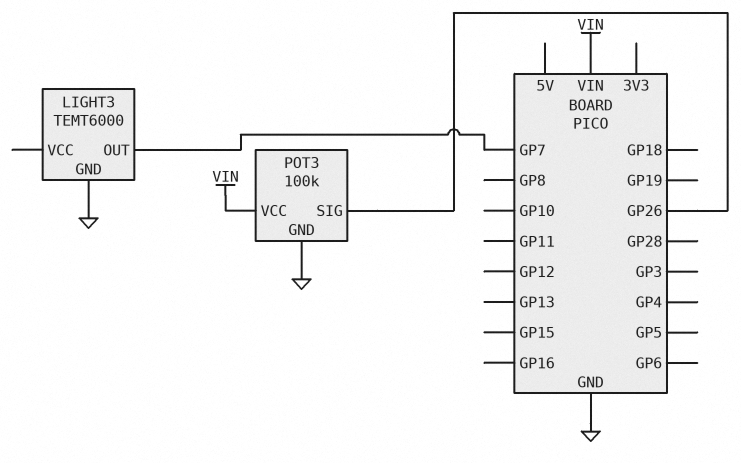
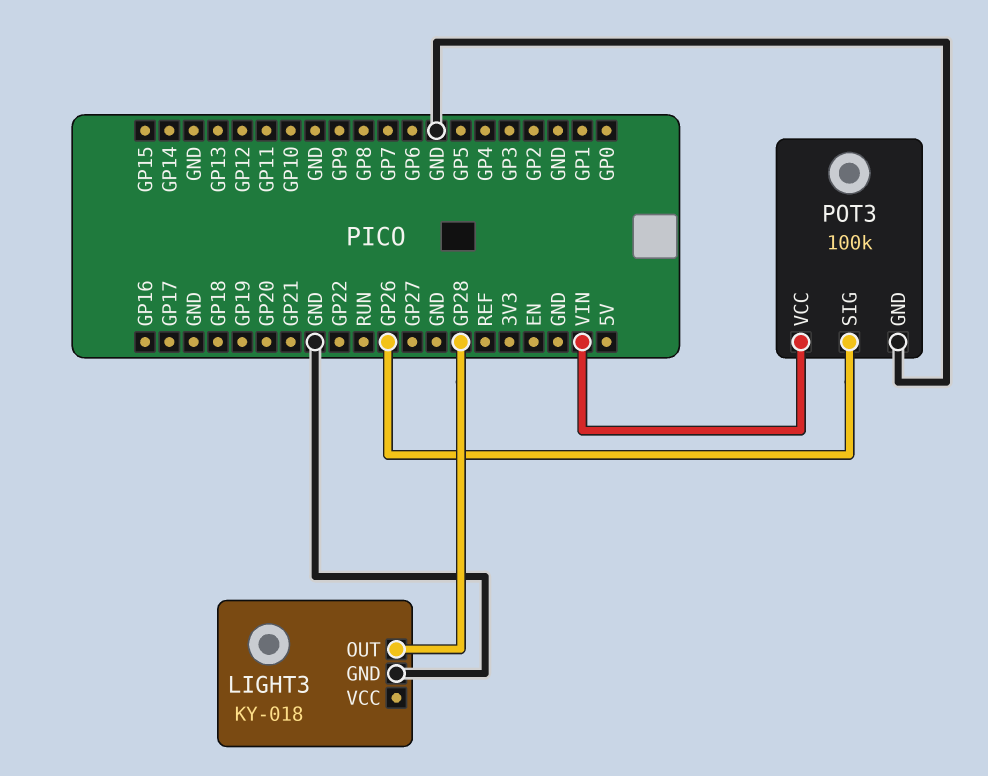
LIGHT3: TEMT6000 -> KY-018
LIGHT3 pin OUT: GP7 -> GP28

